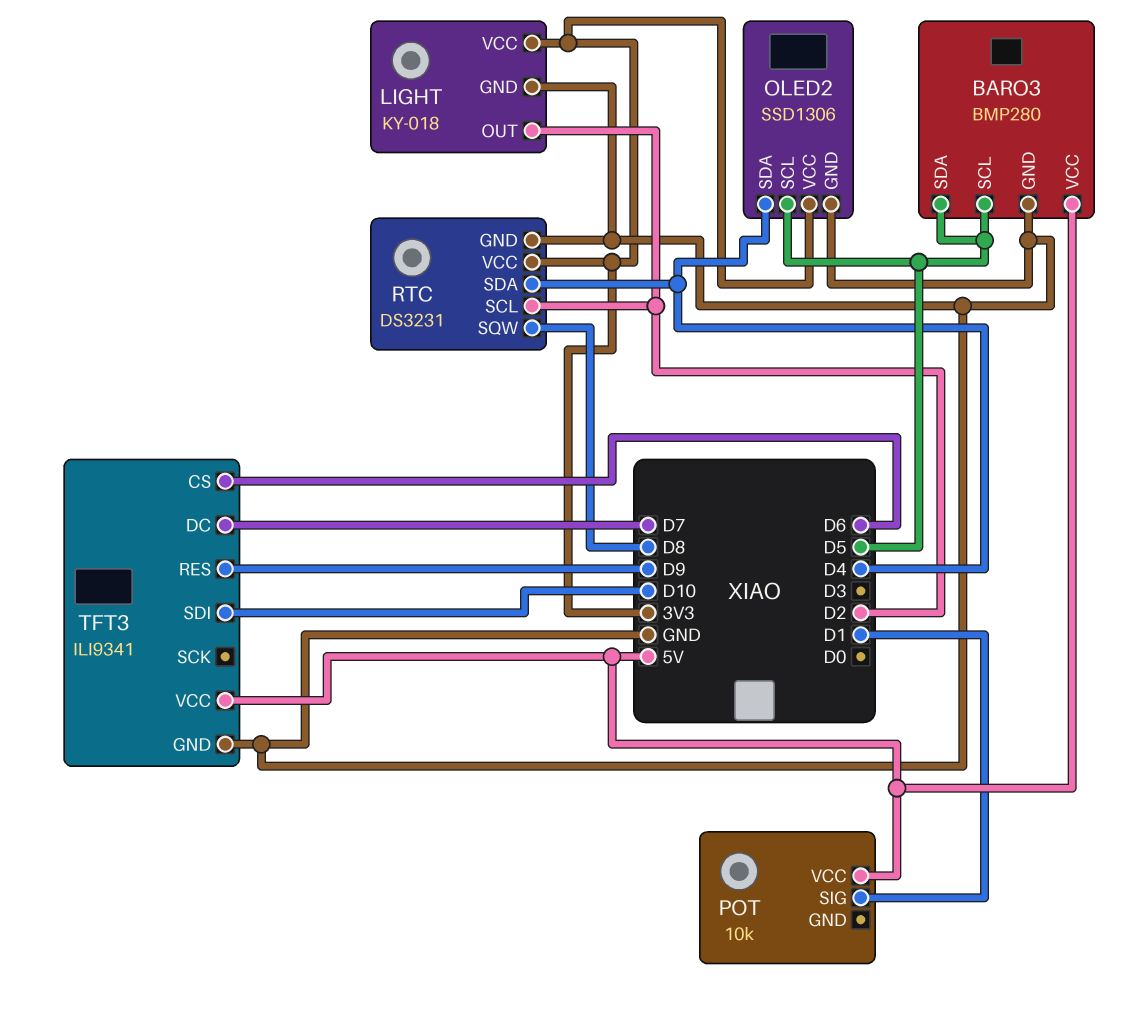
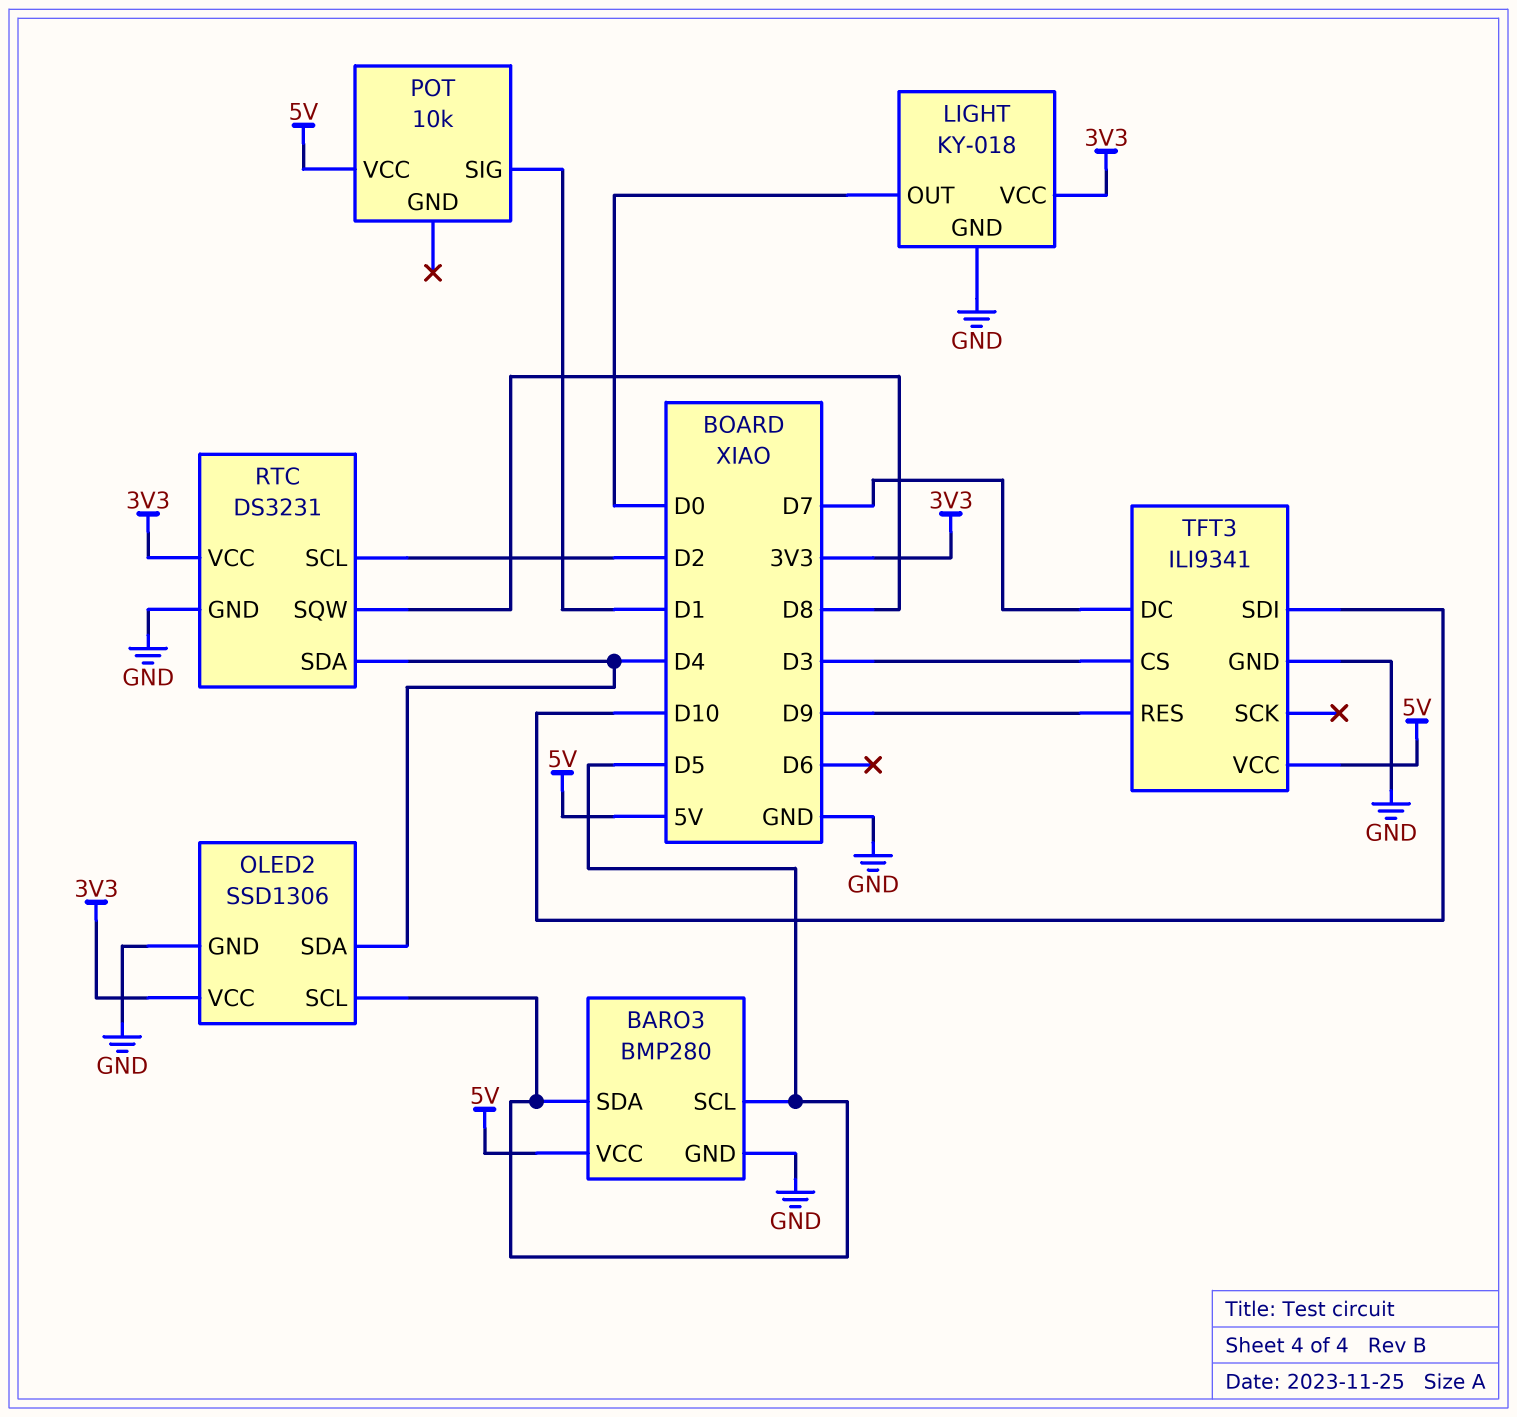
LIGHT pin OUT: D2 -> D0
TFT3 pin CS: D6 -> D3

